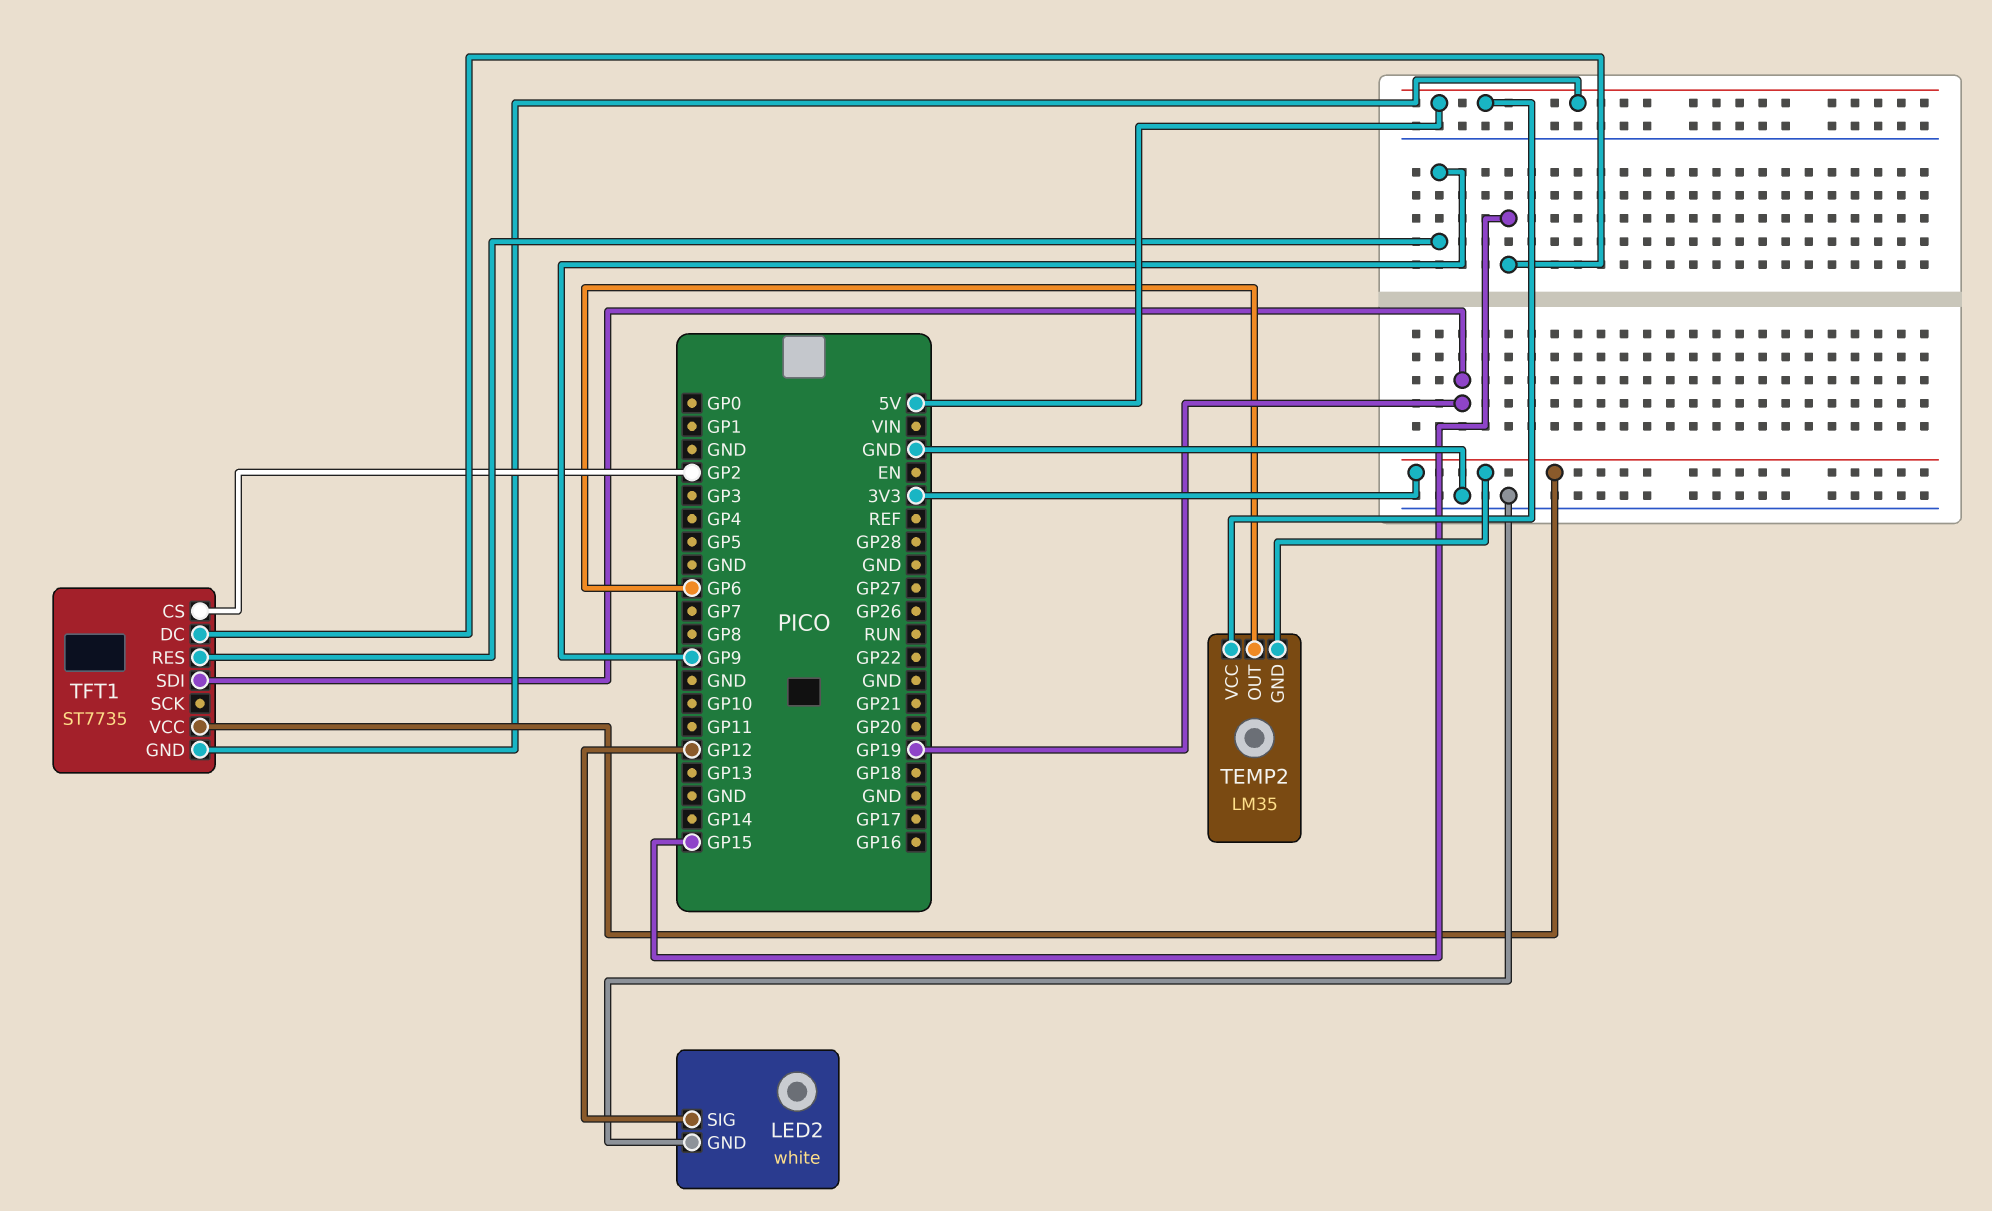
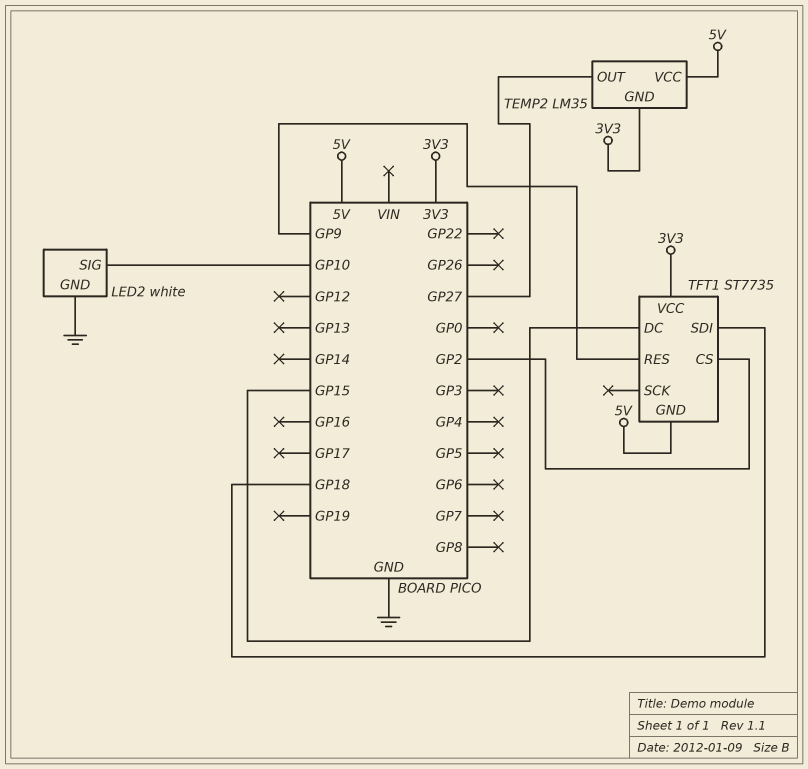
LED2 pin SIG: GP12 -> GP10
TEMP2 pin OUT: GP6 -> GP27
TFT1 pin SDI: GP19 -> GP18

